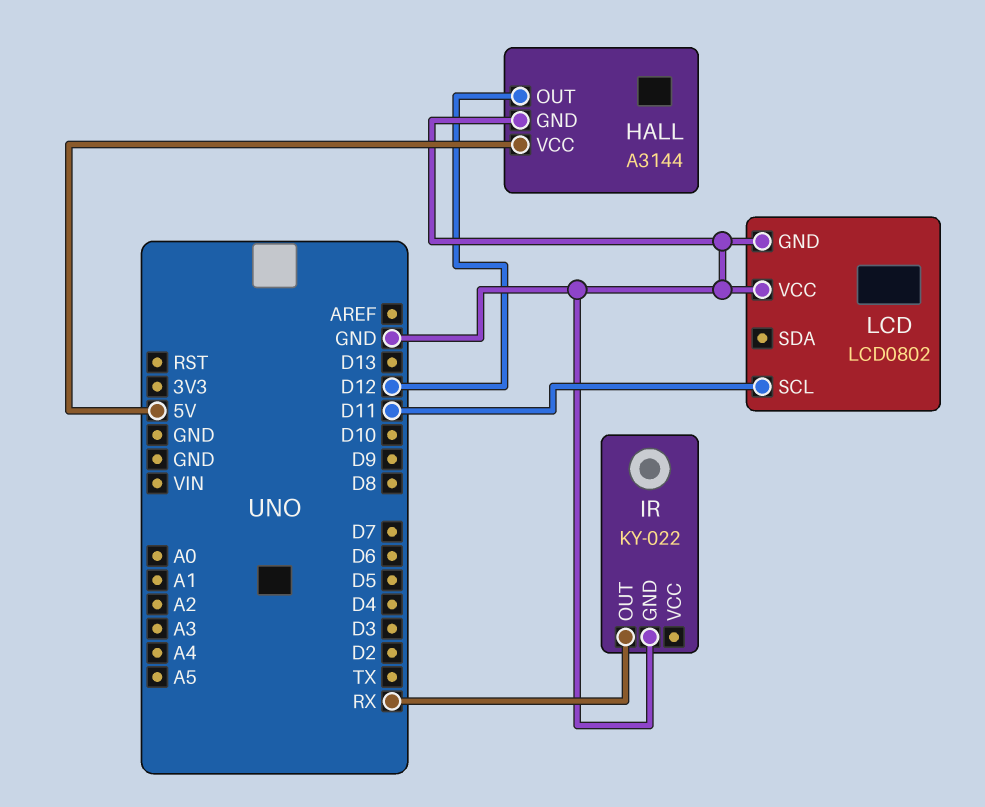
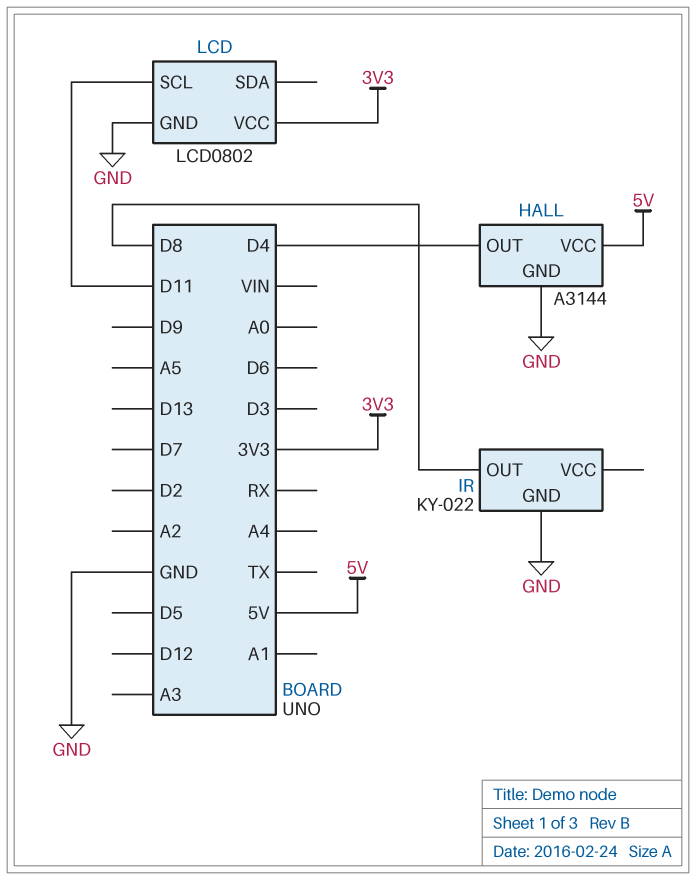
HALL pin OUT: D12 -> D4
IR pin OUT: RX -> D8
LCD pin VCC: GND -> 3V3

